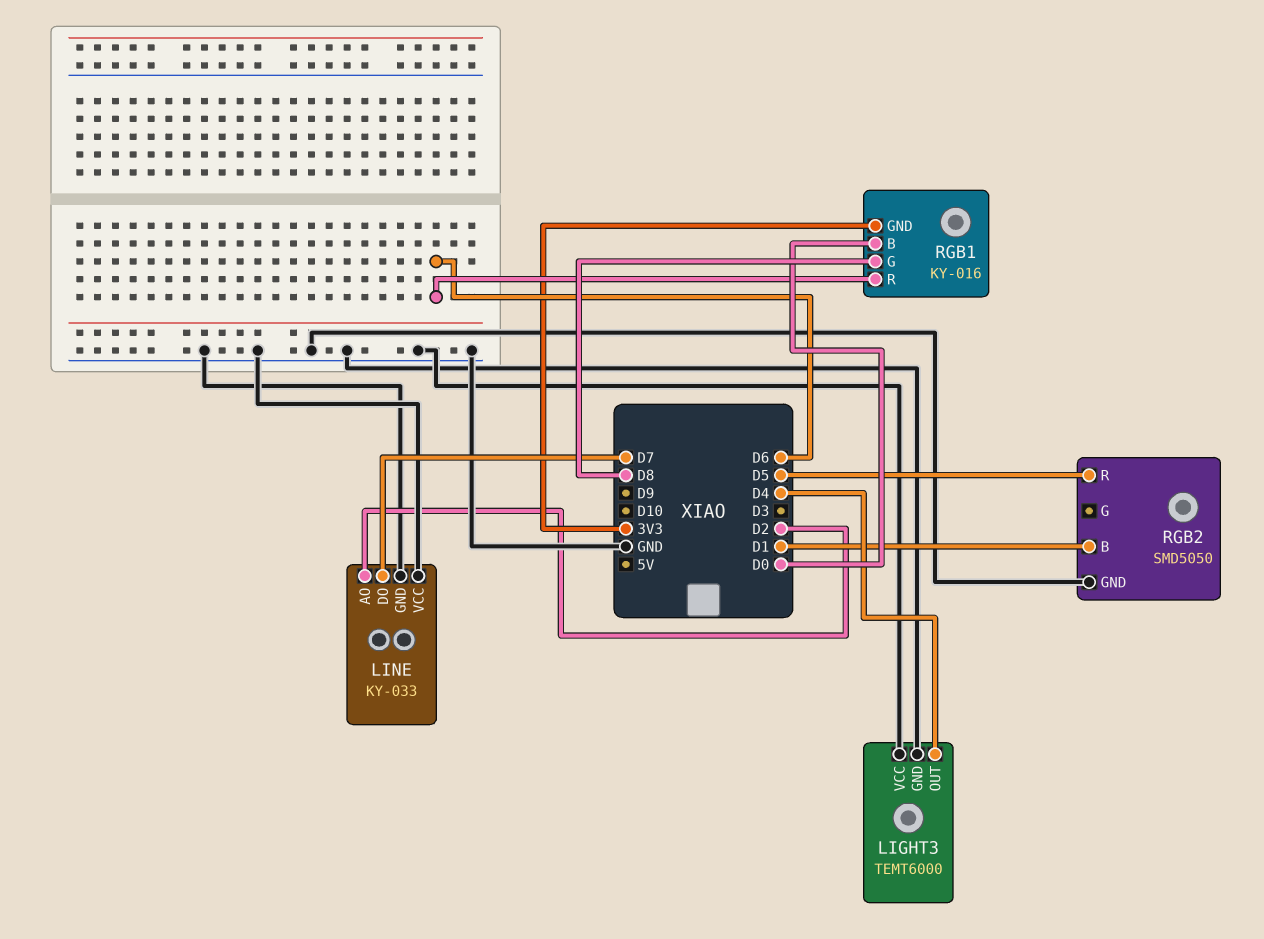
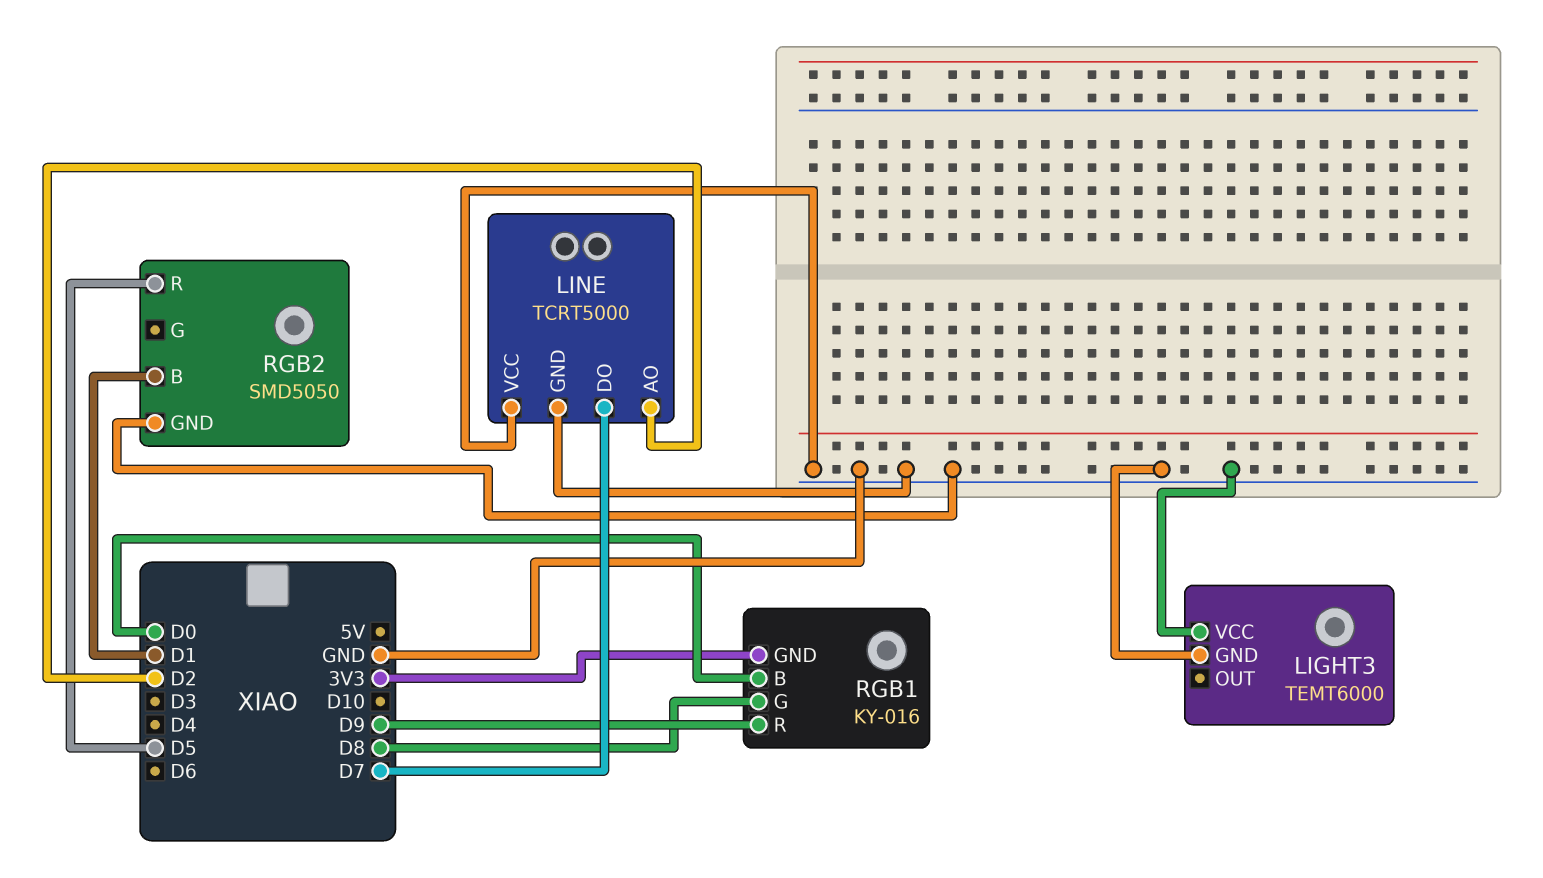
LIGHT3 pin OUT: D4 -> none
LINE: KY-033 -> TCRT5000
RGB1 pin R: D6 -> D9

